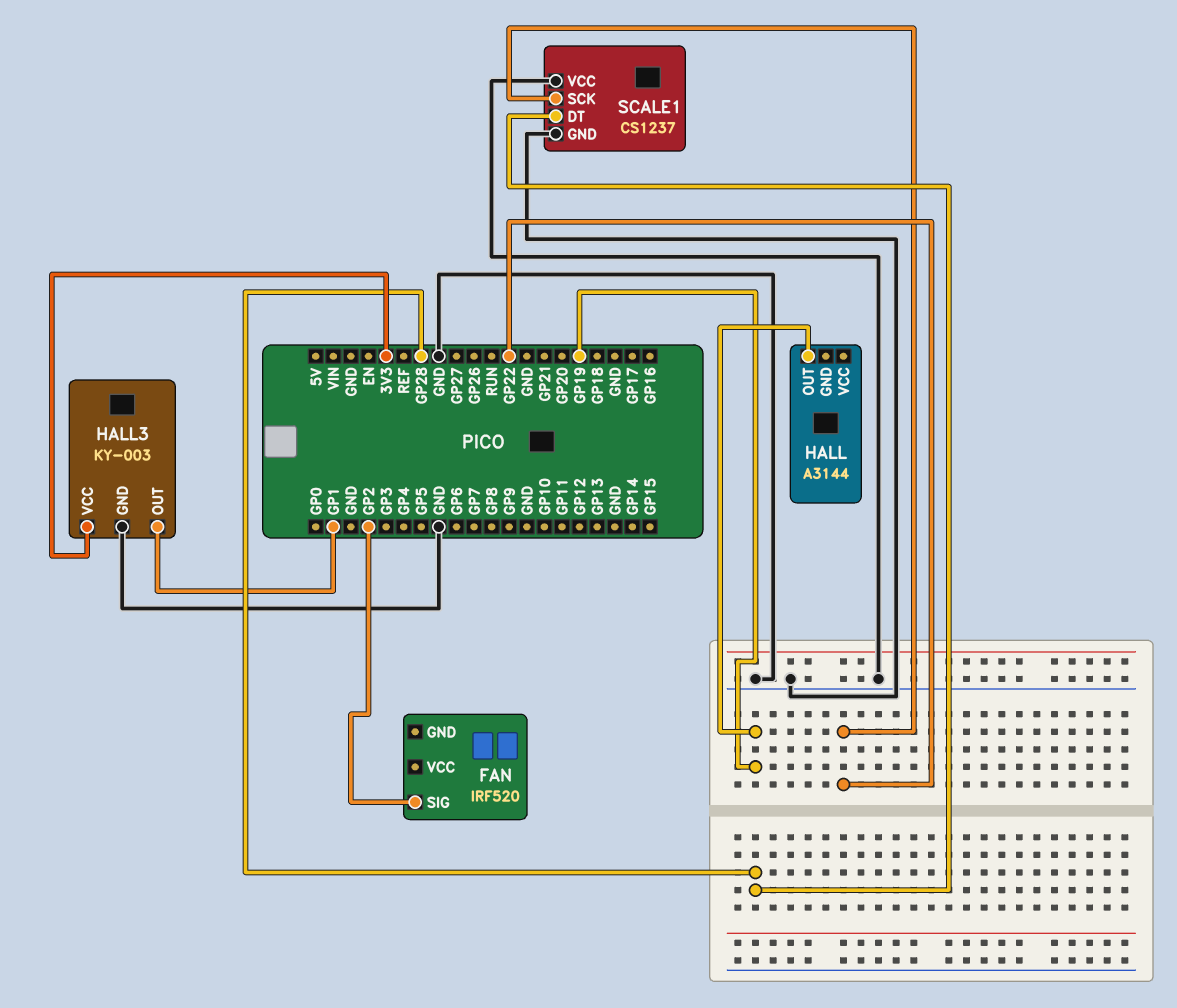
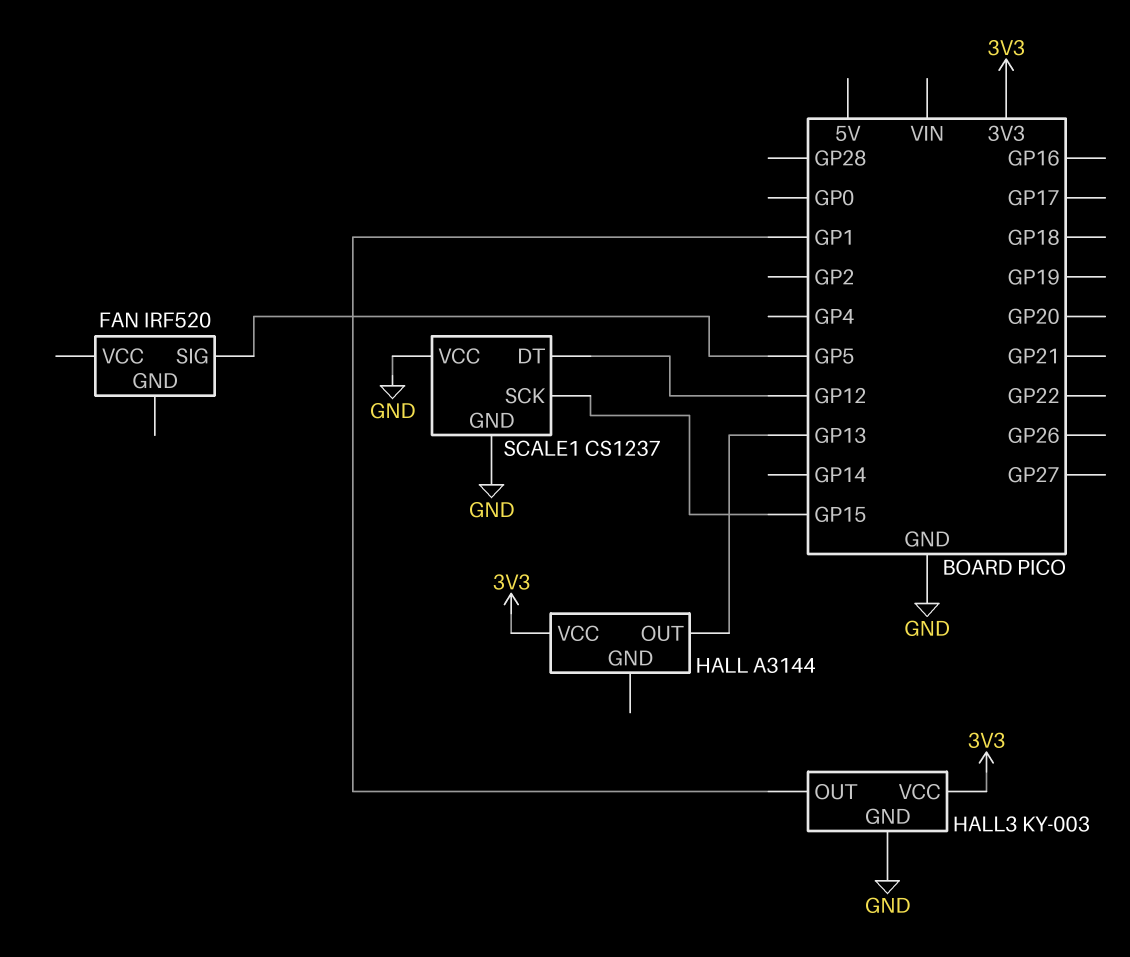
FAN pin SIG: GP2 -> GP5
HALL pin OUT: GP19 -> GP13
HALL pin VCC: none -> 3V3
SCALE1 pin DT: GP28 -> GP12
SCALE1 pin SCK: GP22 -> GP15

